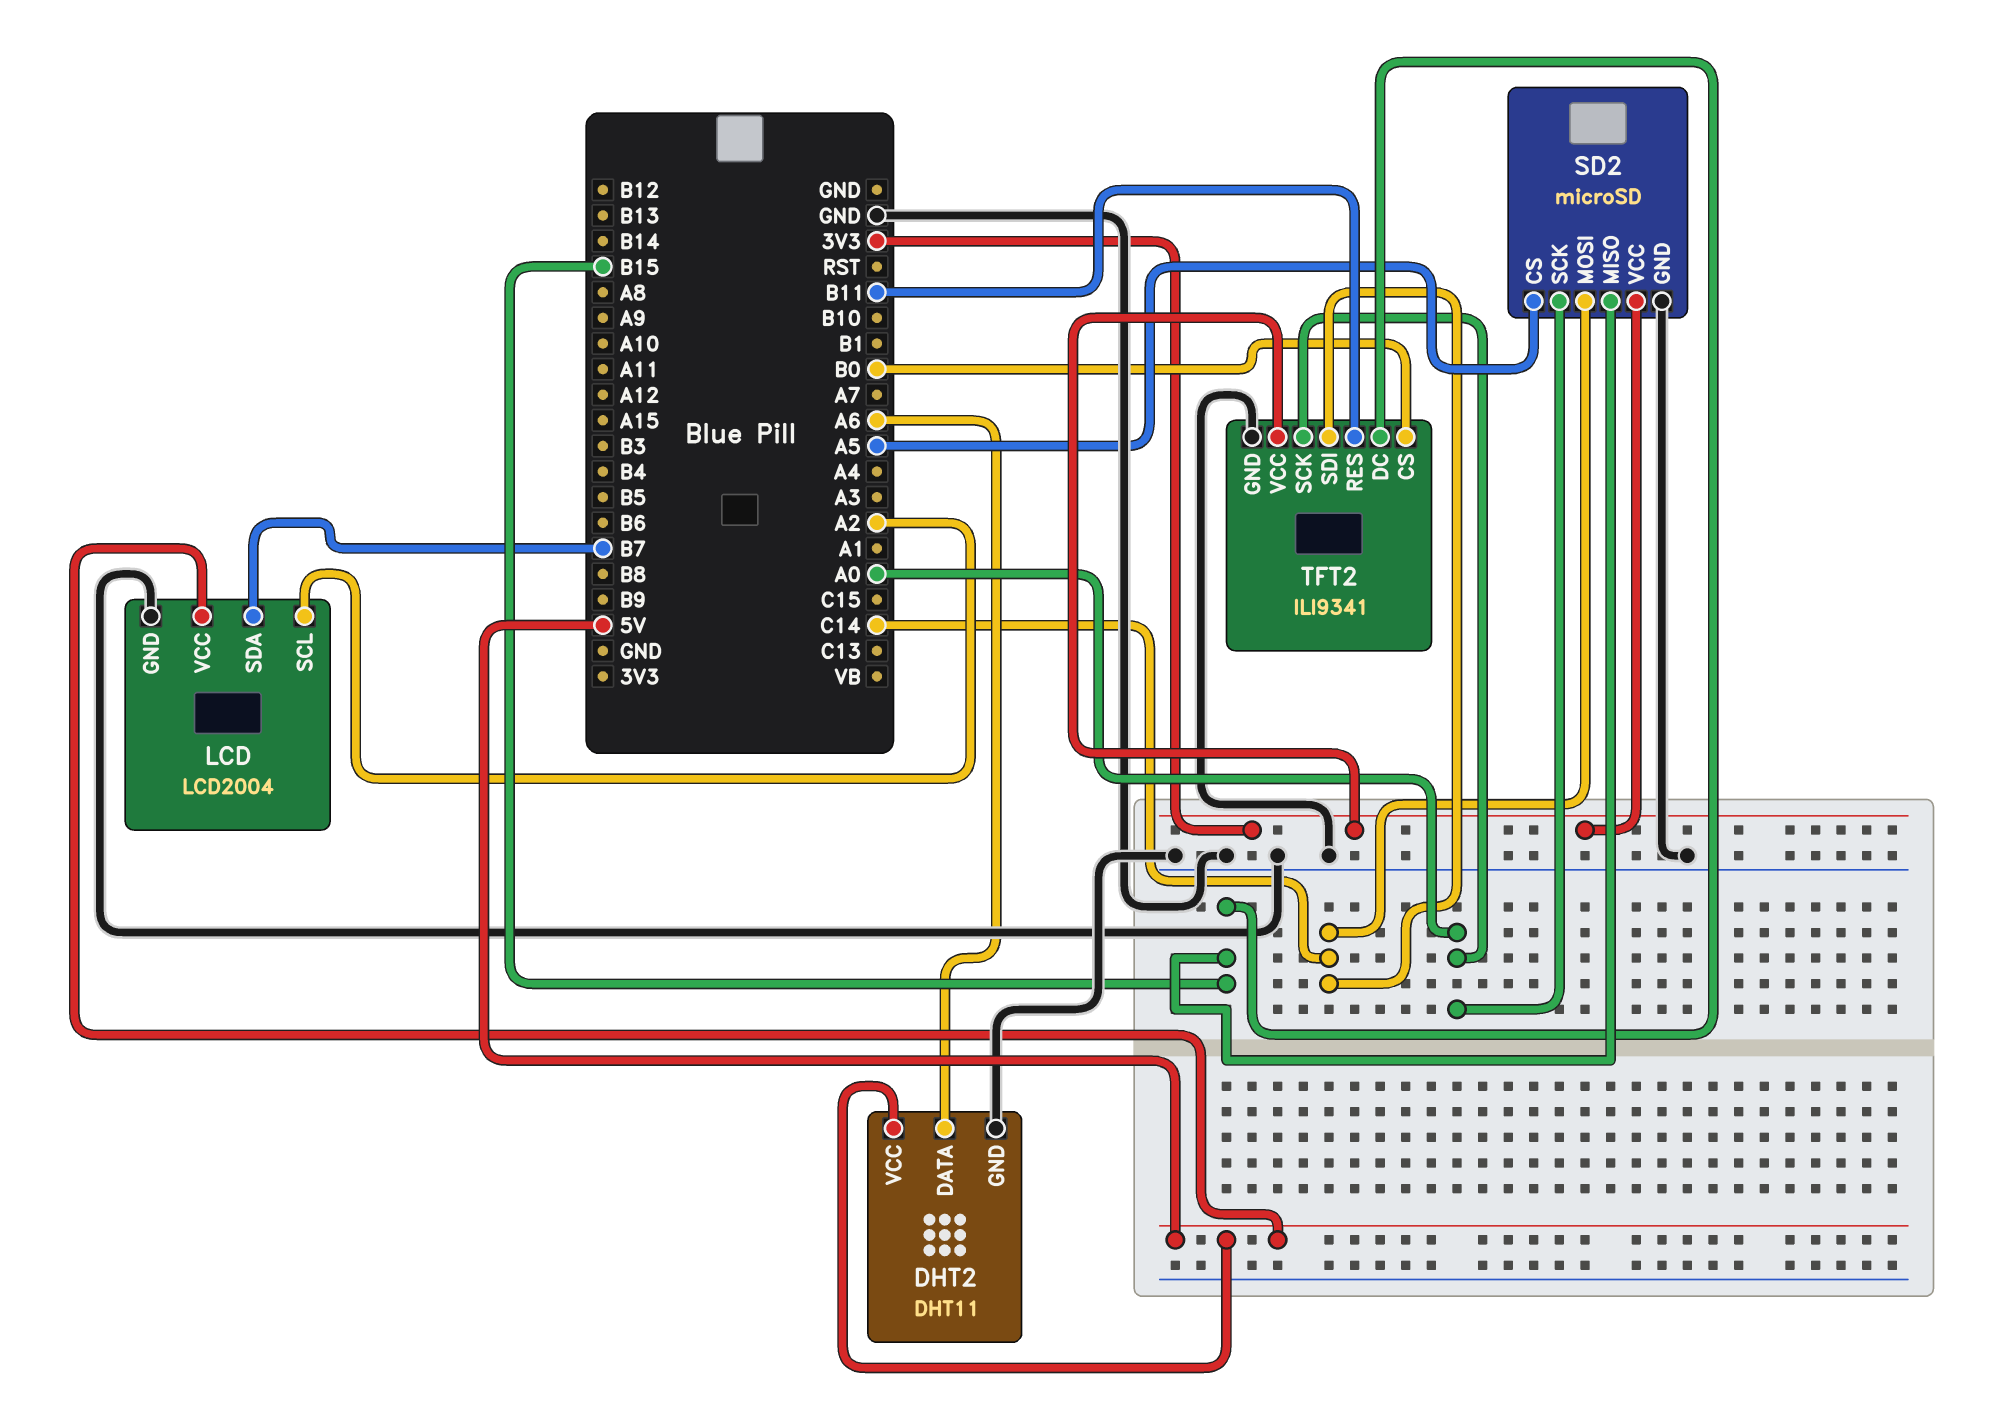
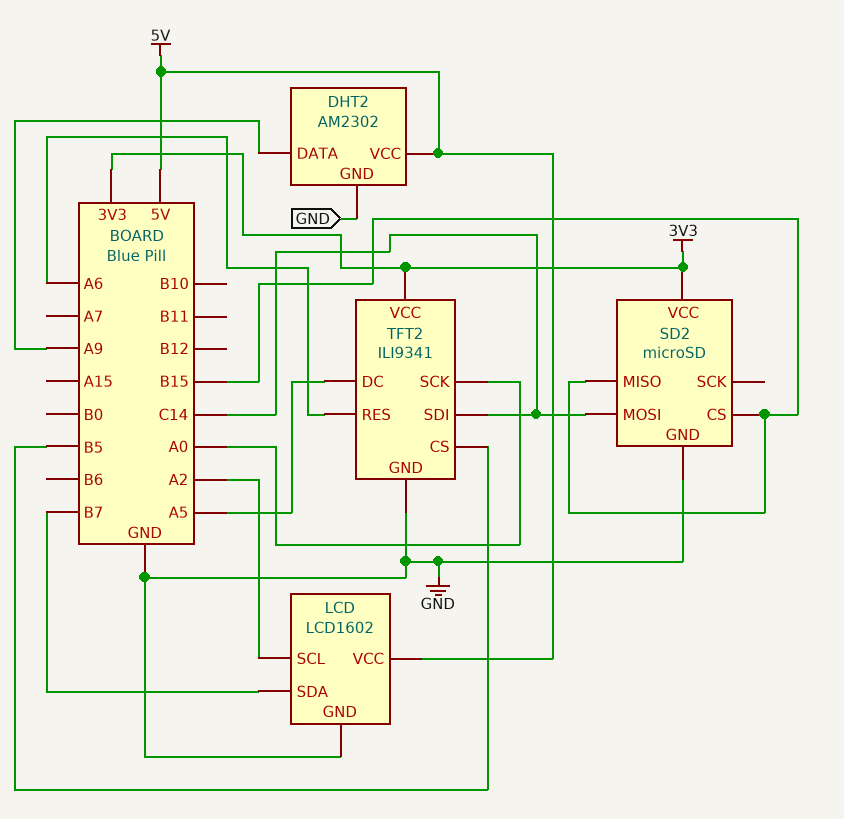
DHT2: DHT11 -> AM2302
DHT2 pin DATA: A6 -> A9
LCD: LCD2004 -> LCD1602
SD2 pin CS: A5 -> B15
SD2 pin SCK: A0 -> none
TFT2 pin CS: B0 -> B5
TFT2 pin DC: B15 -> A5
TFT2 pin RES: B11 -> A6

